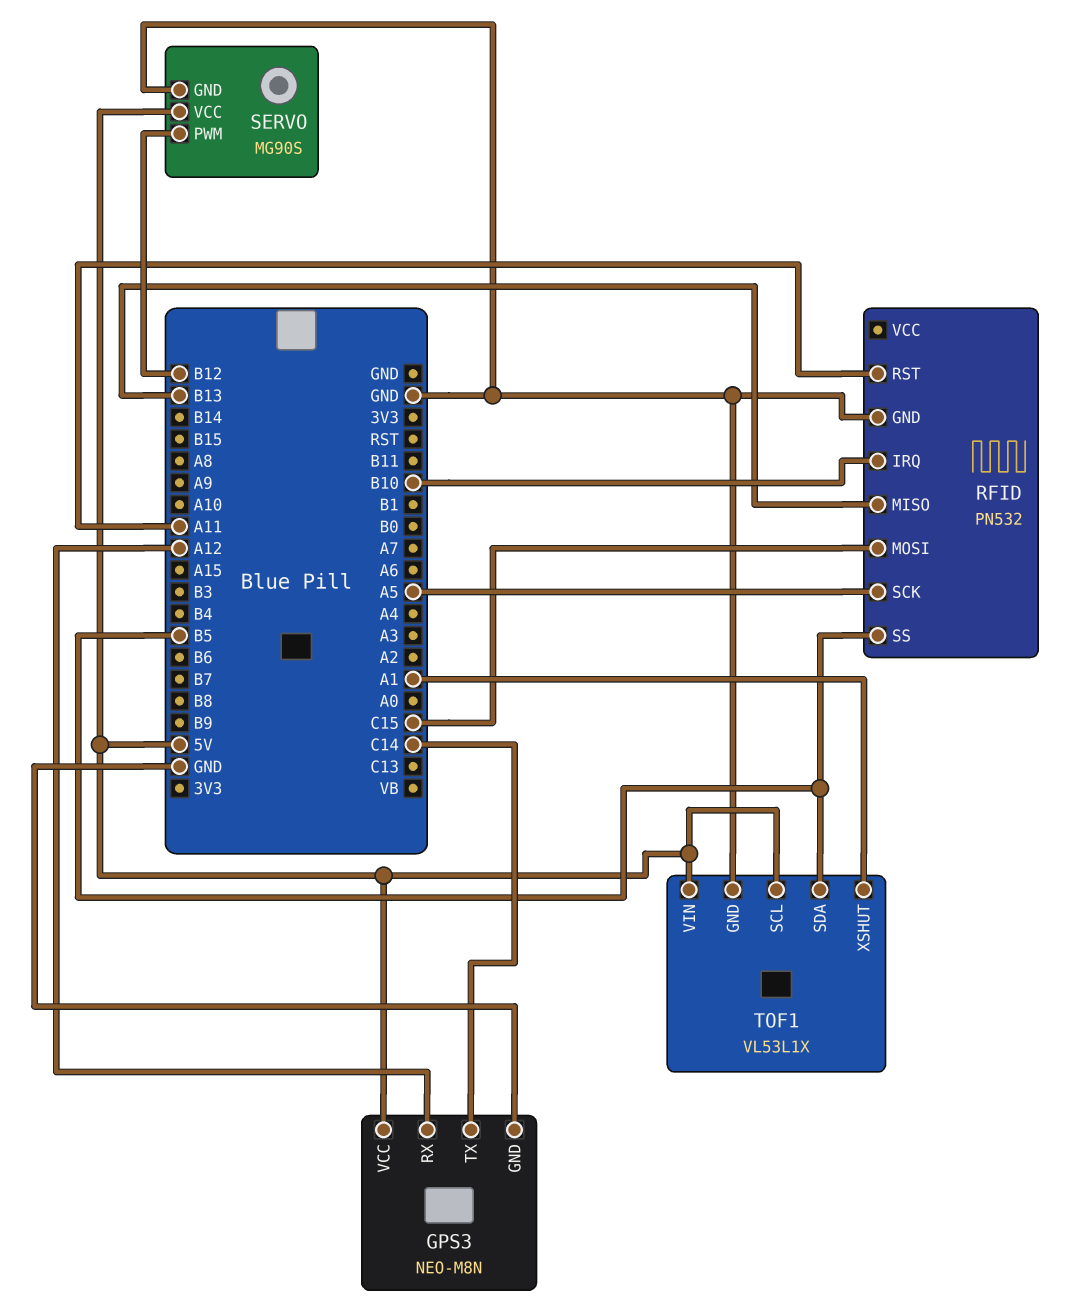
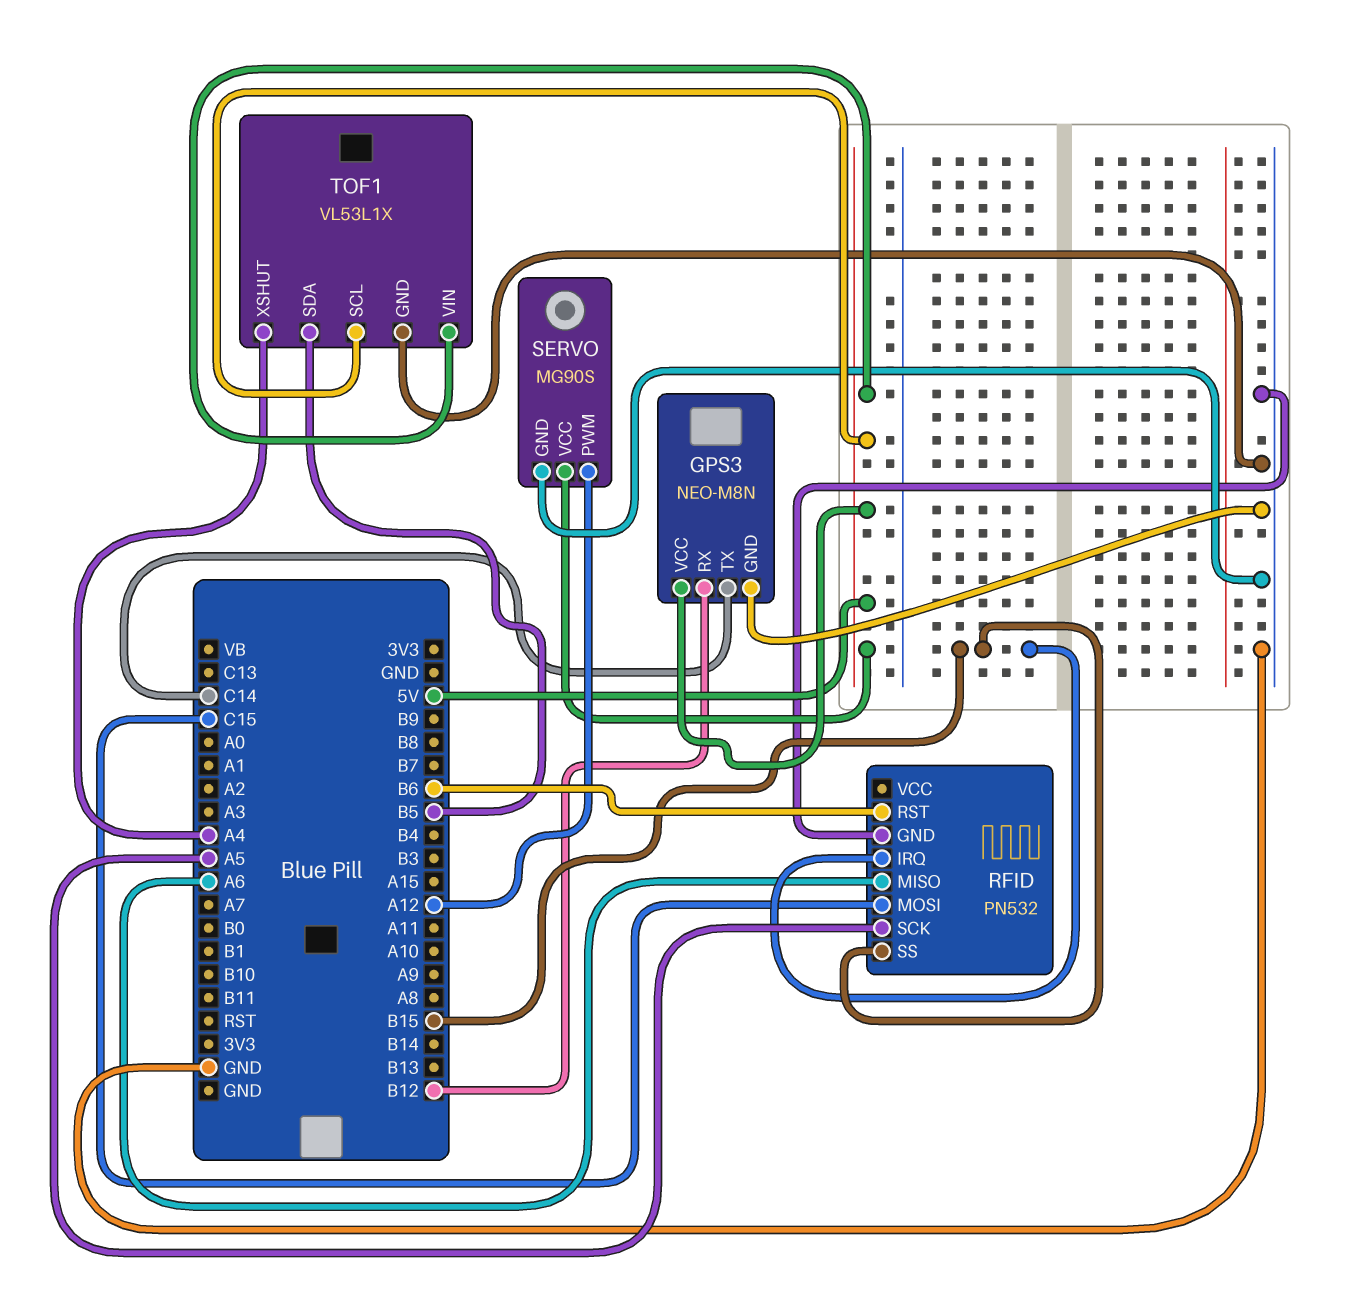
GPS3 pin RX: A12 -> B12
RFID pin IRQ: B10 -> B15
RFID pin MISO: B13 -> A6
RFID pin RST: A11 -> B6
RFID pin SS: B5 -> B15
SERVO pin PWM: B12 -> A12
TOF1 pin XSHUT: A1 -> A4

